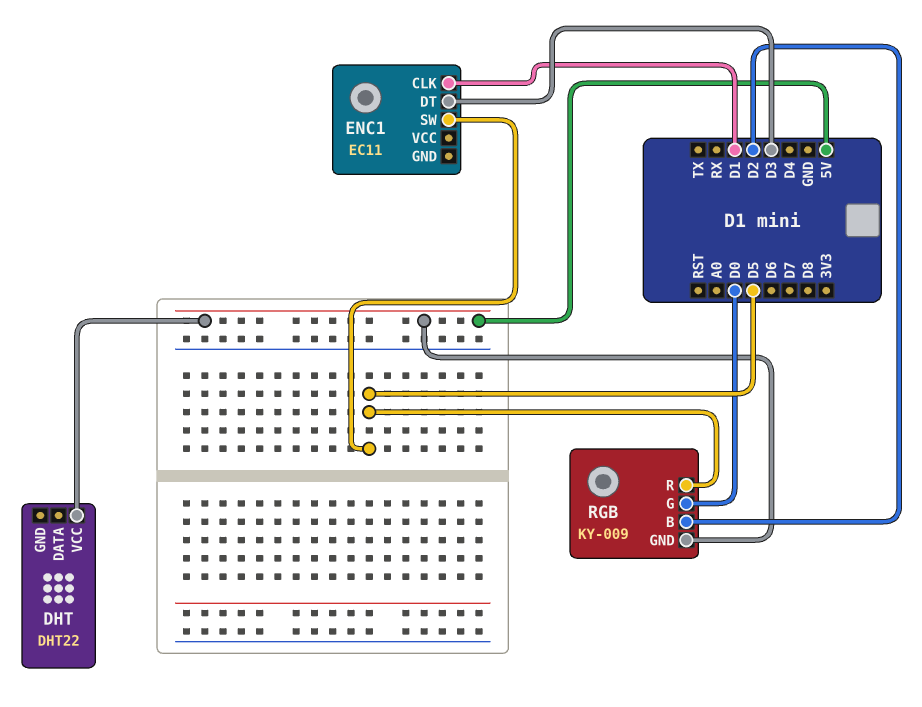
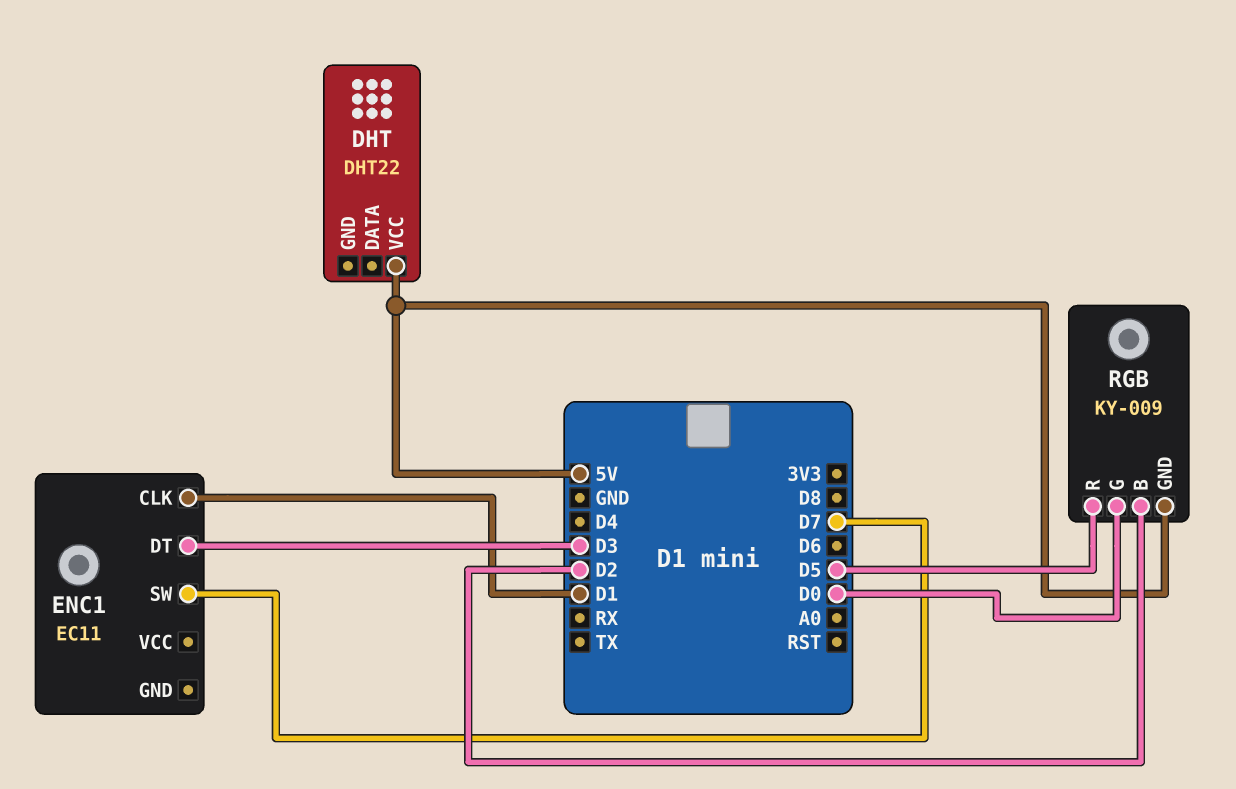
ENC1 pin SW: D5 -> D7

